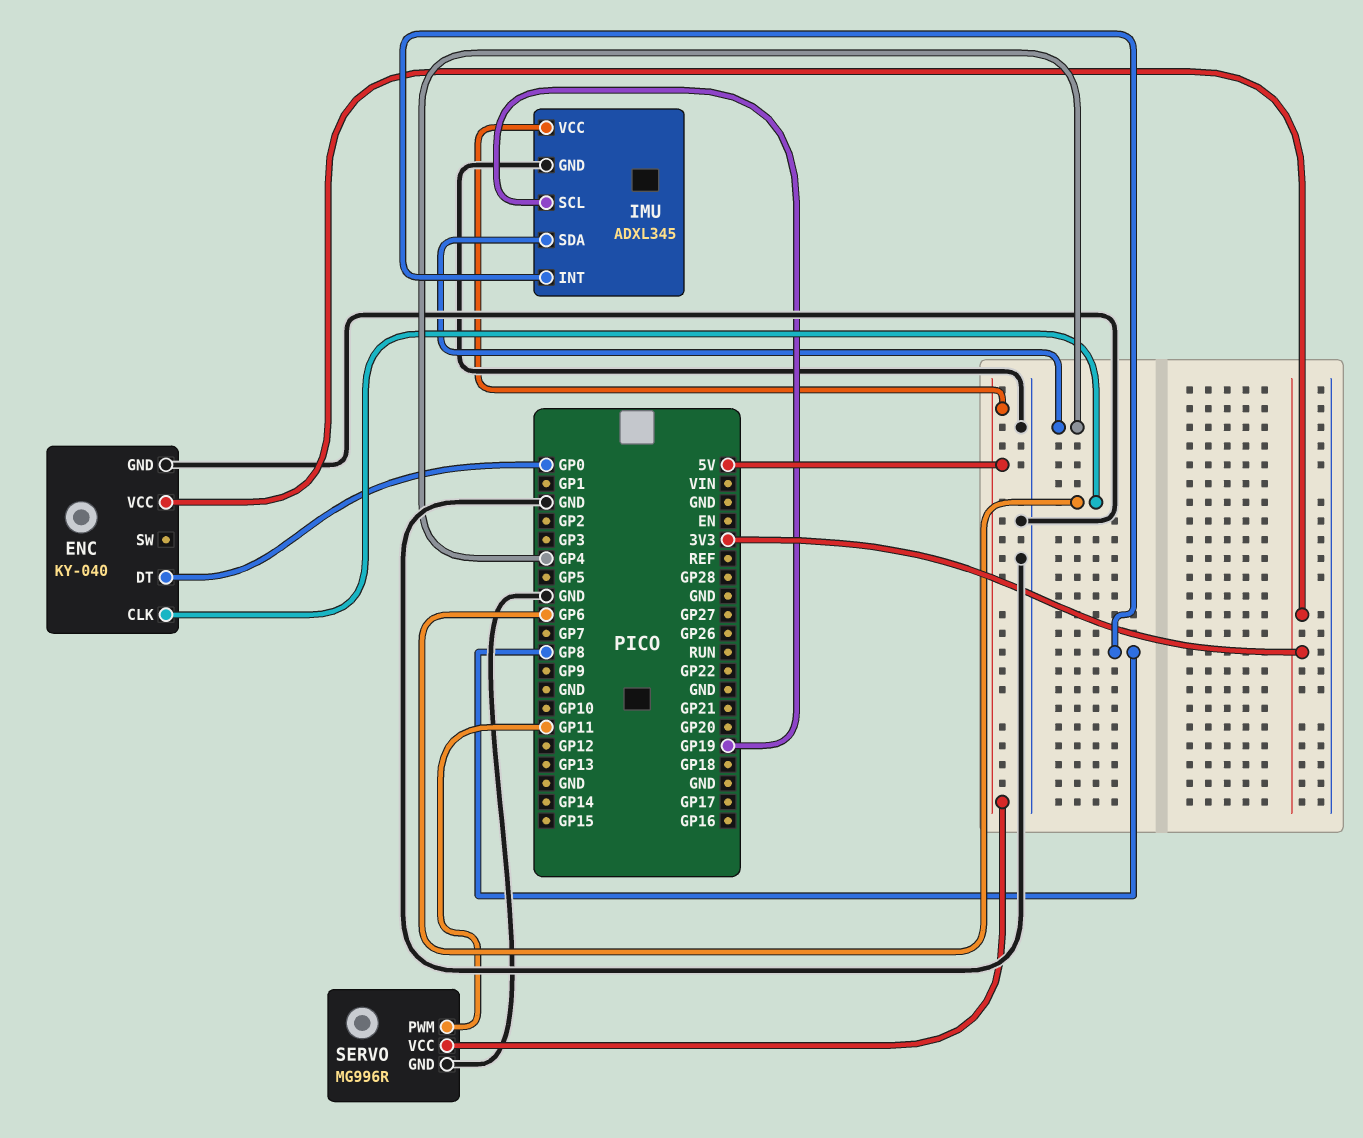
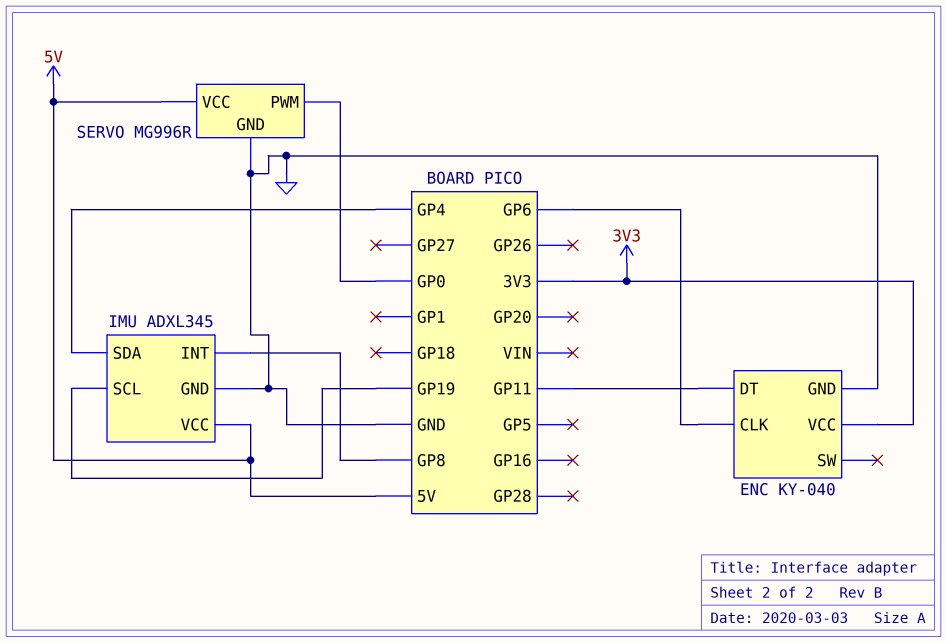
ENC pin DT: GP0 -> GP11
SERVO pin PWM: GP11 -> GP0

